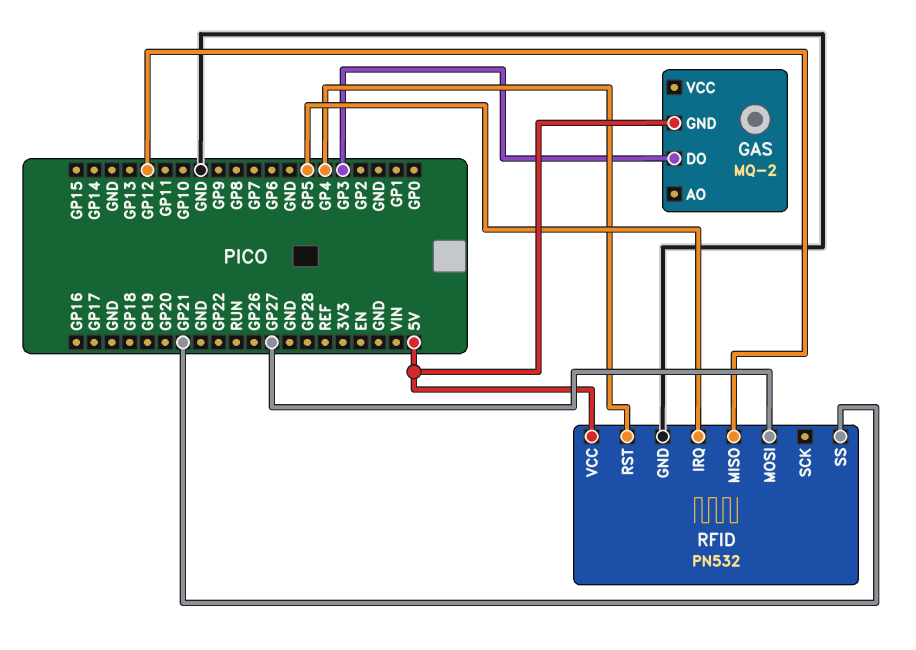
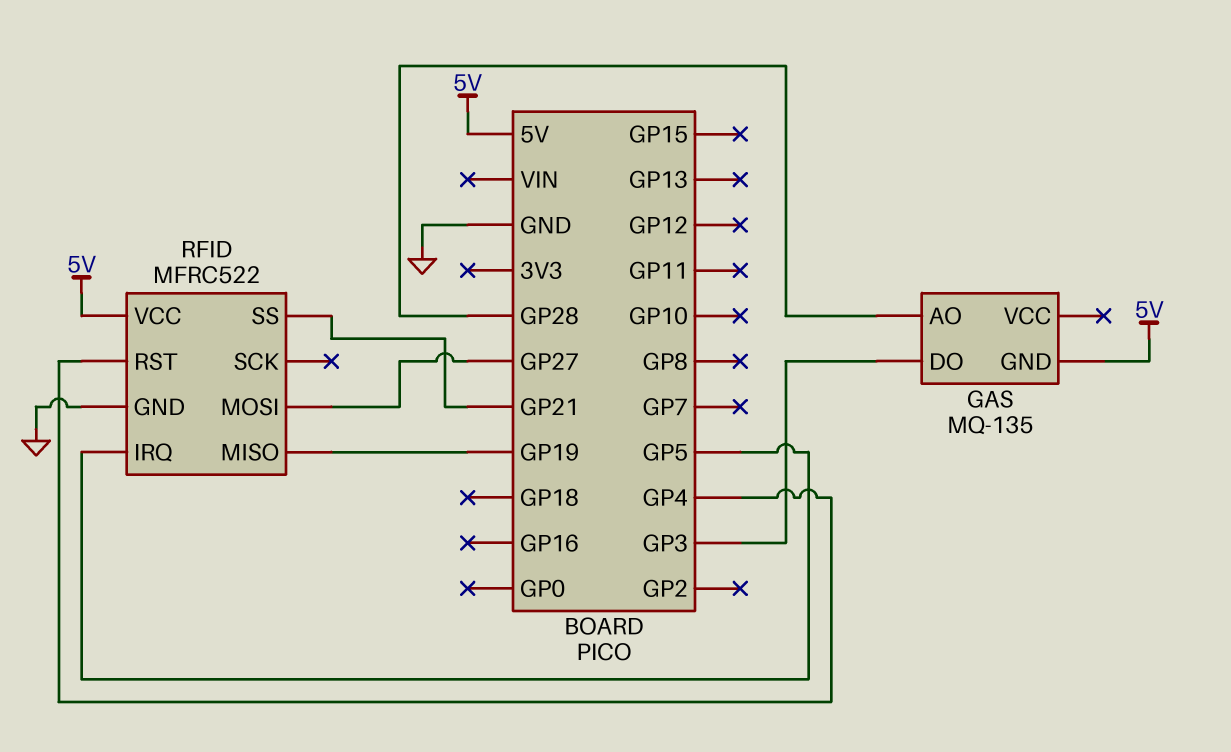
GAS: MQ-2 -> MQ-135
GAS pin AO: none -> GP28
RFID: PN532 -> MFRC522
RFID pin MISO: GP12 -> GP19

